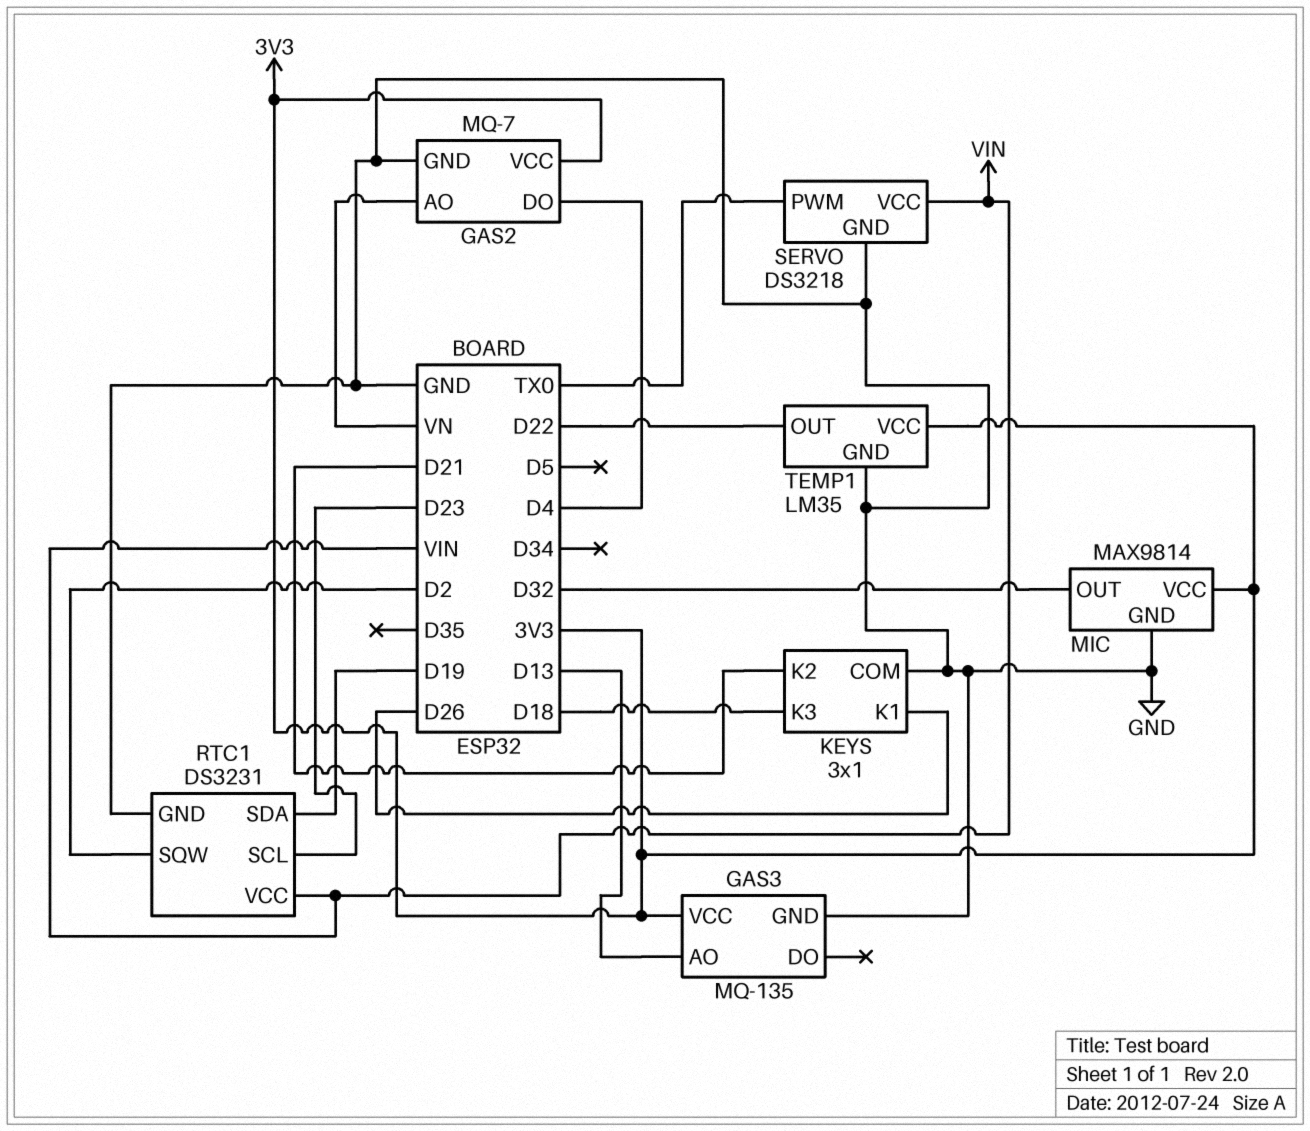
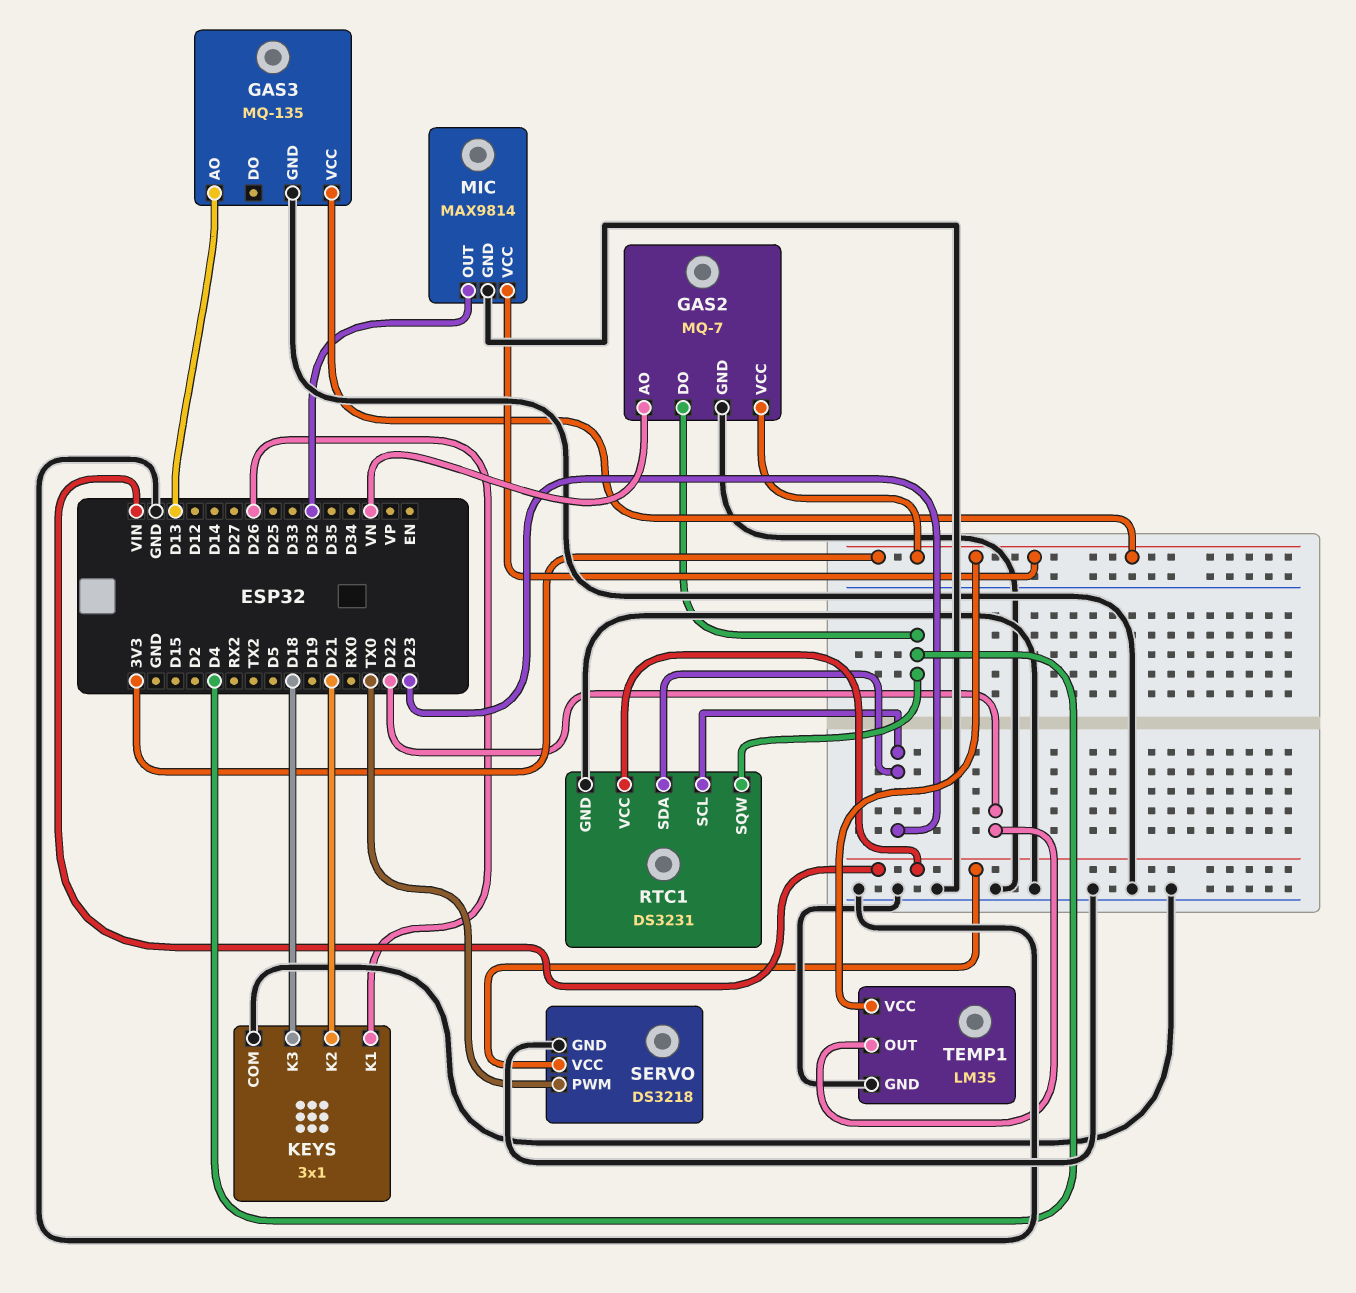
RTC1 pin SDA: D19 -> D23
RTC1 pin SQW: D2 -> D4

